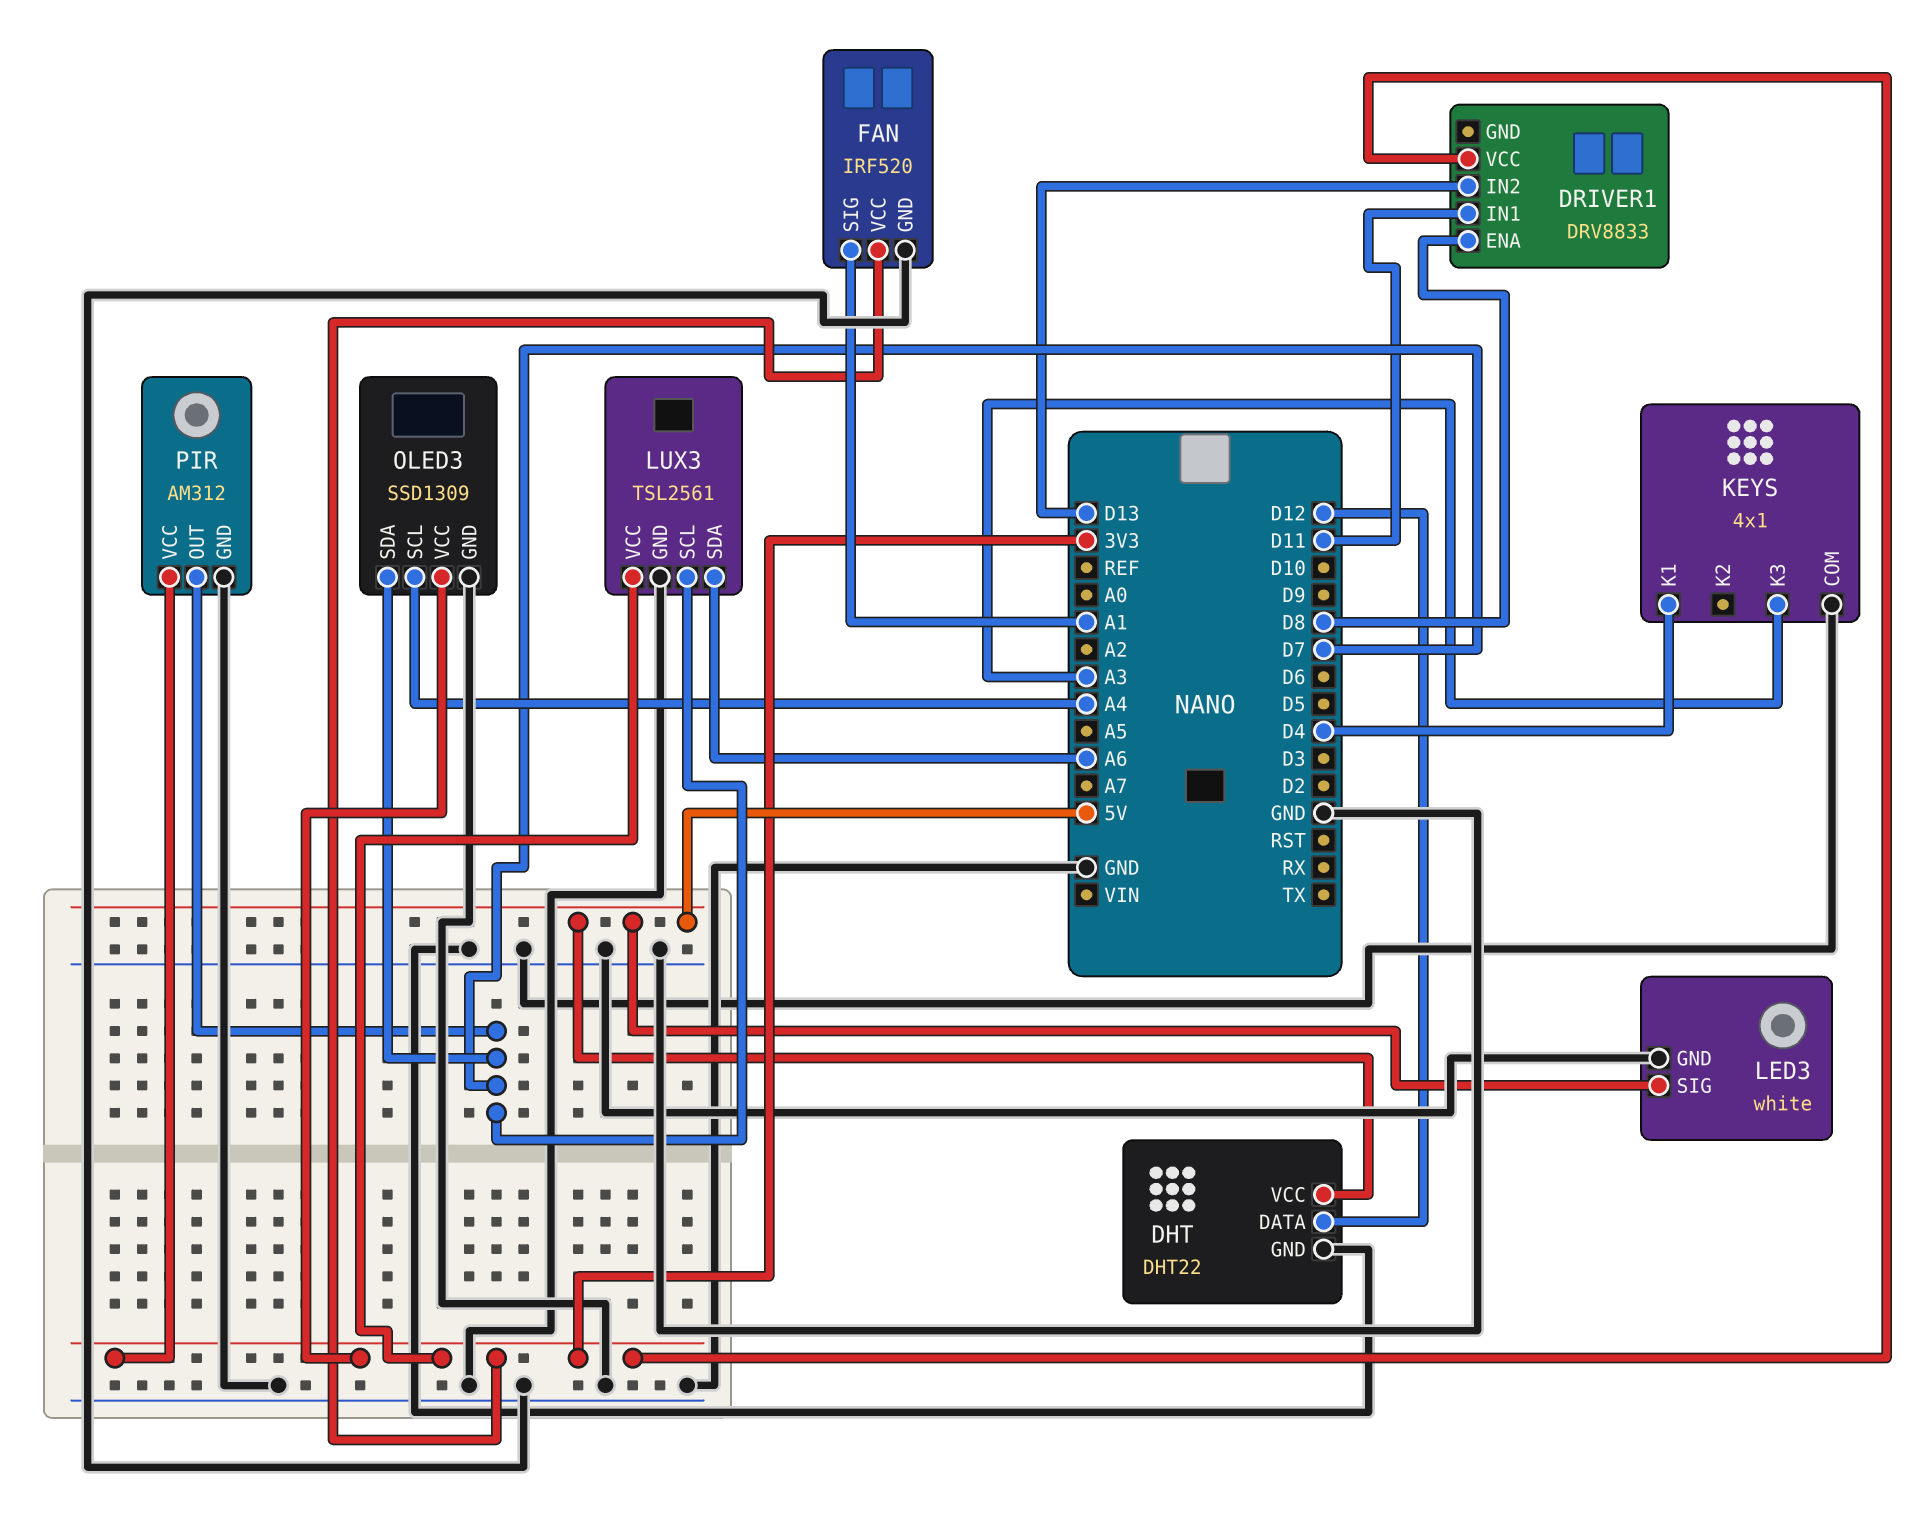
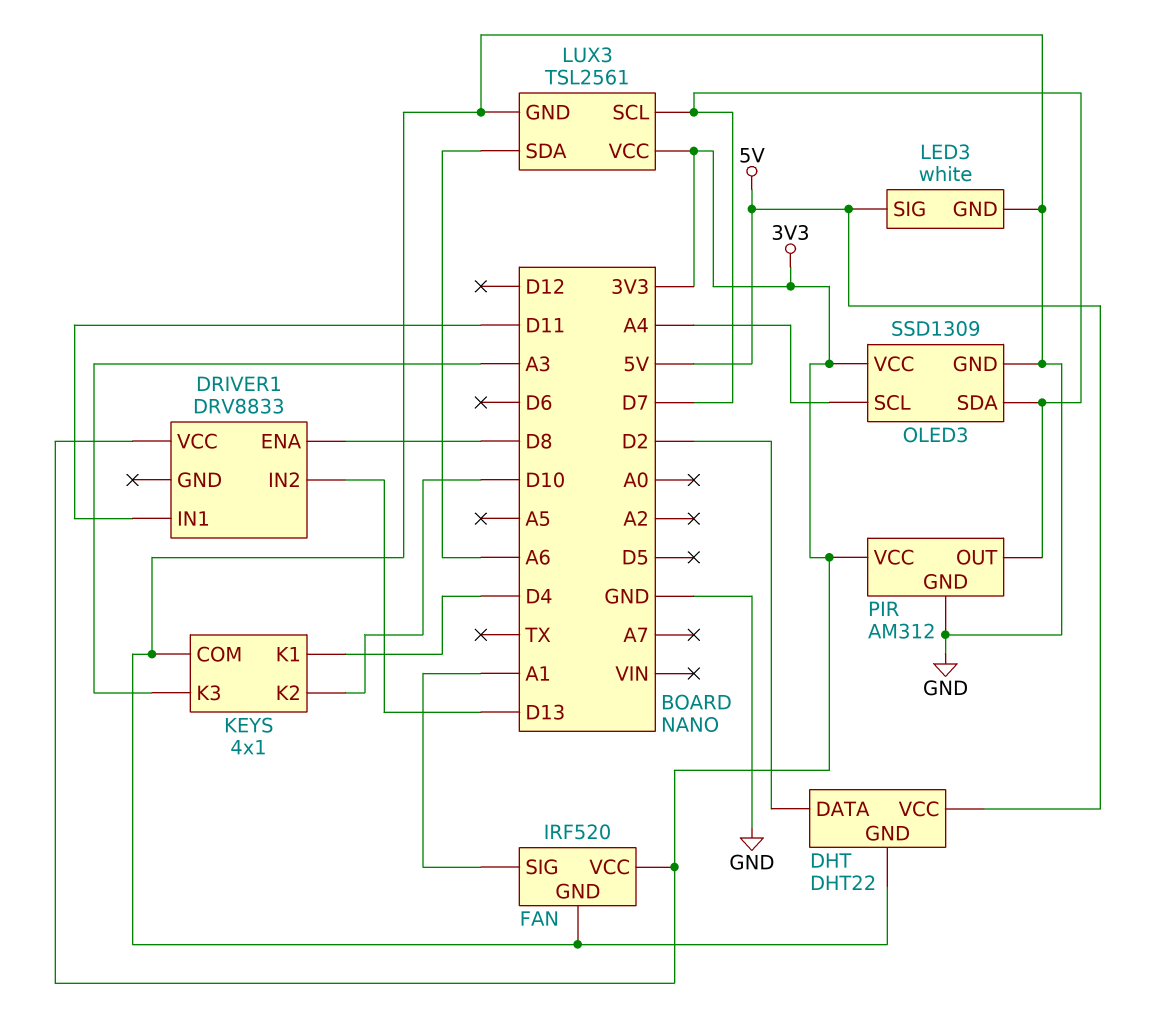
DHT pin DATA: D12 -> D2
KEYS pin K2: none -> D10

